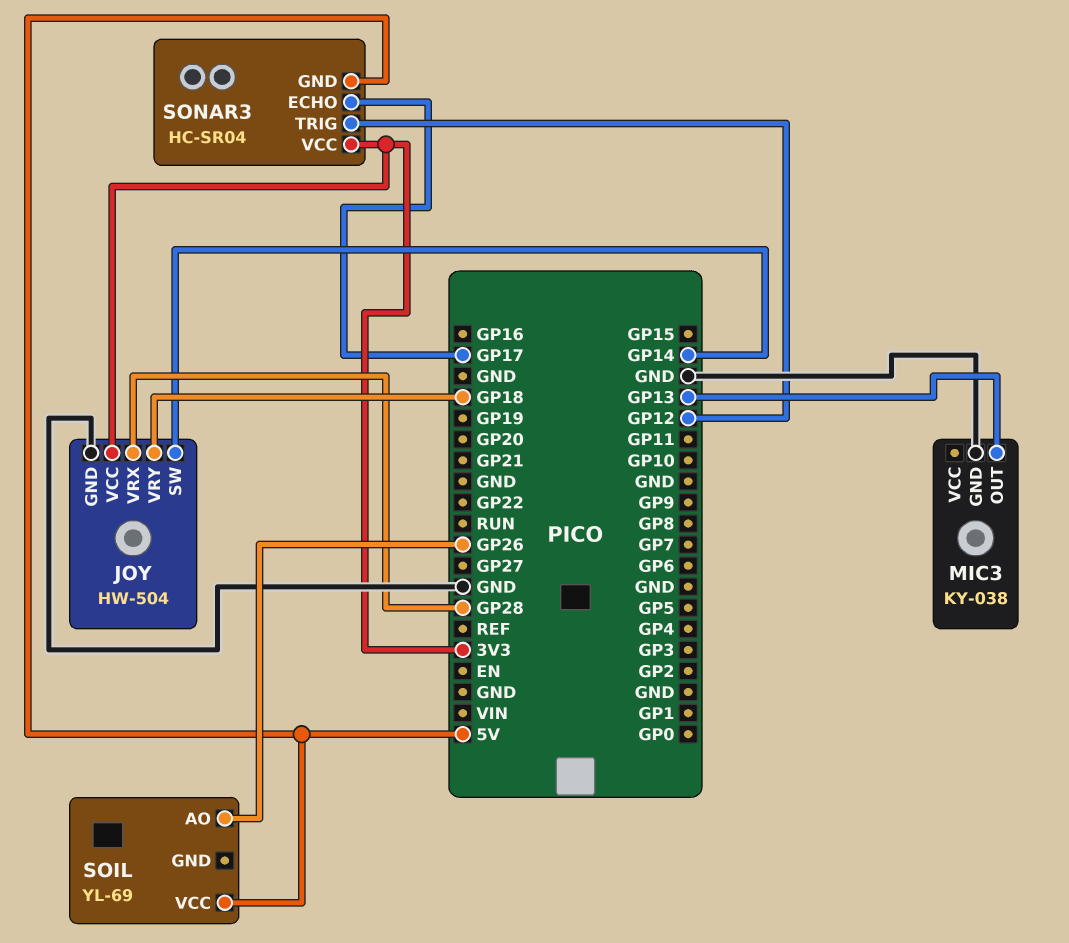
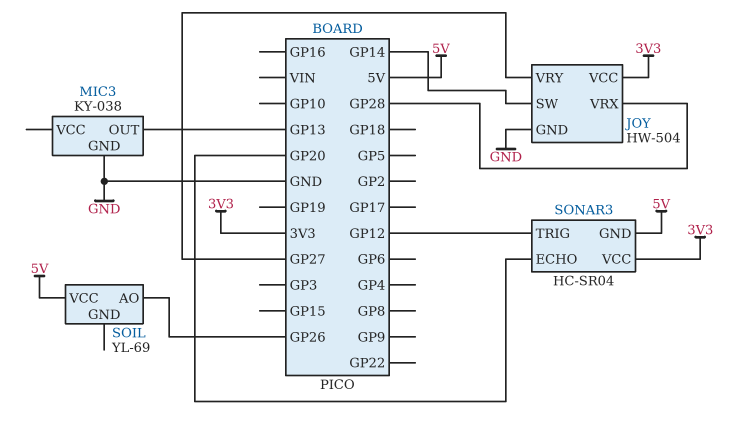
JOY pin VRY: GP18 -> GP27
SONAR3 pin ECHO: GP17 -> GP20

